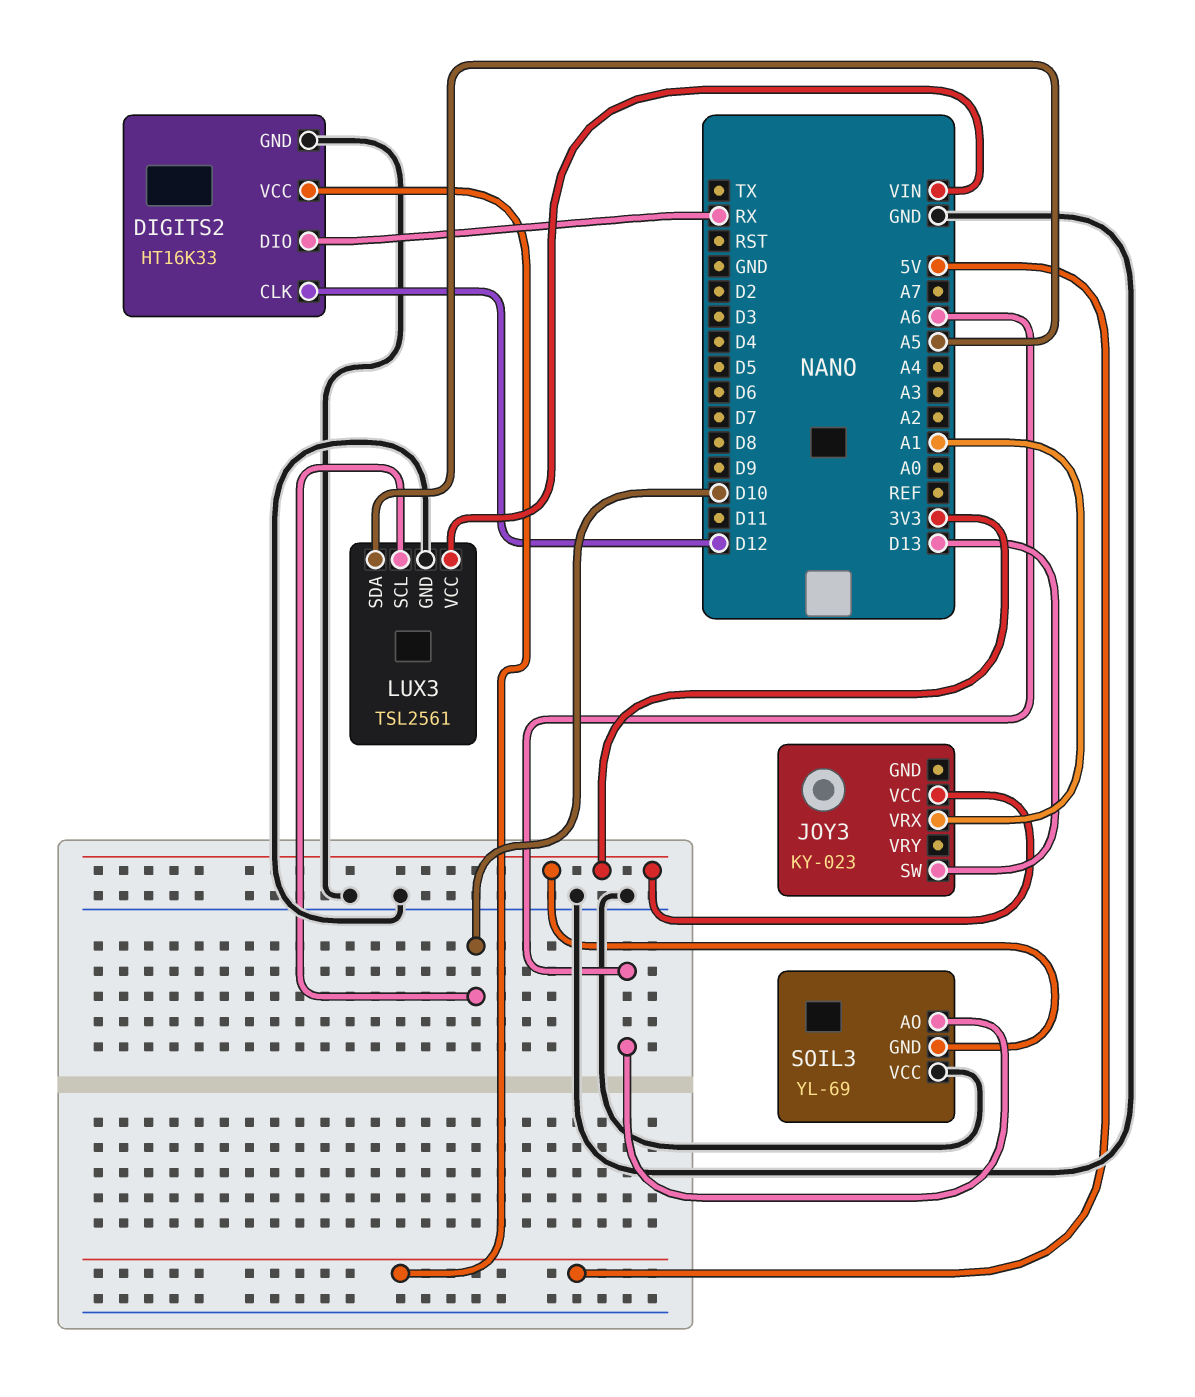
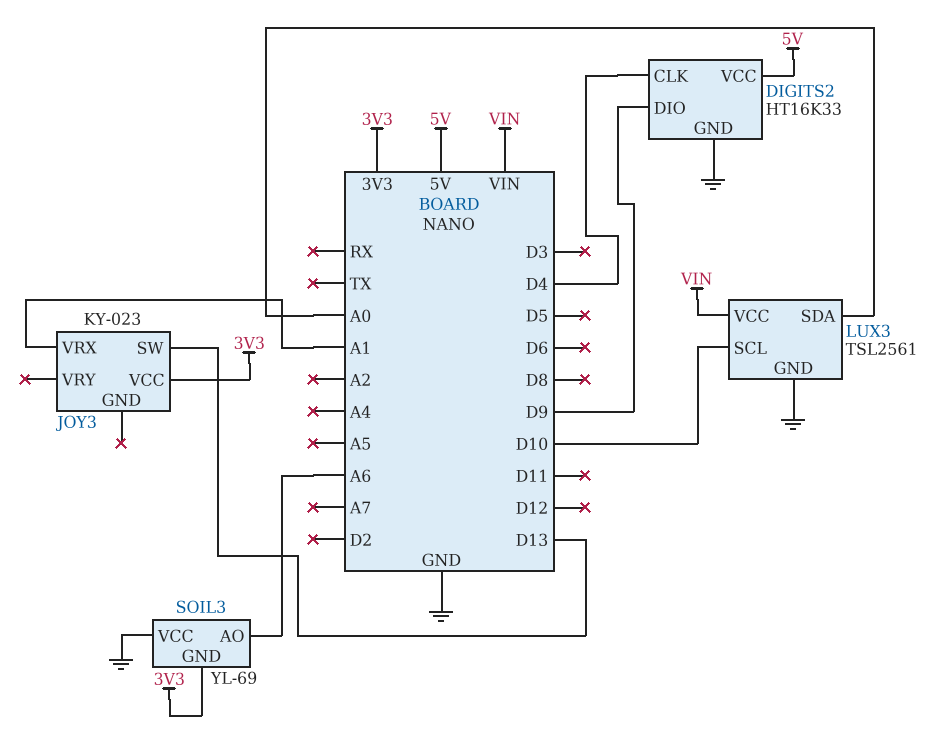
DIGITS2 pin CLK: D12 -> D4
DIGITS2 pin DIO: RX -> D9
LUX3 pin SDA: A5 -> A0

